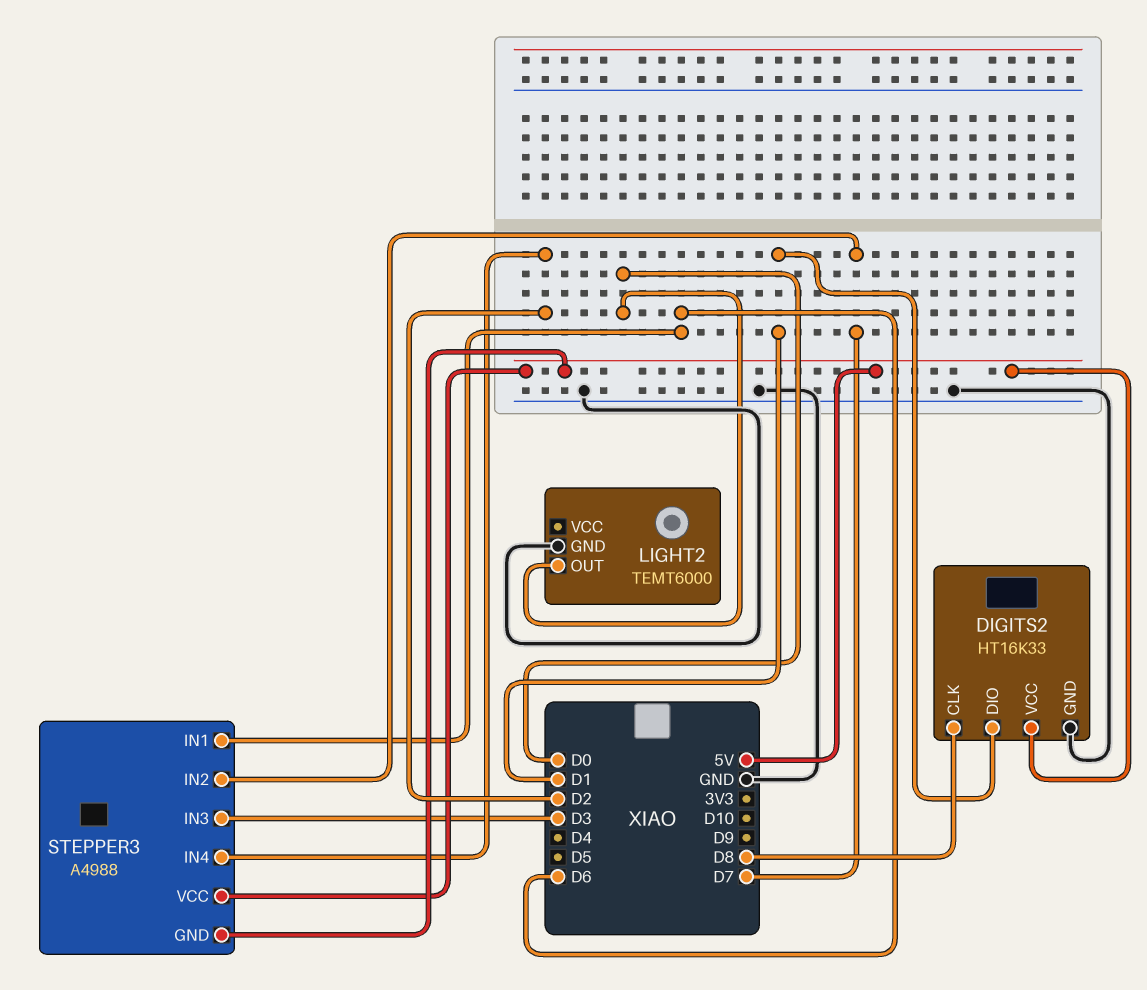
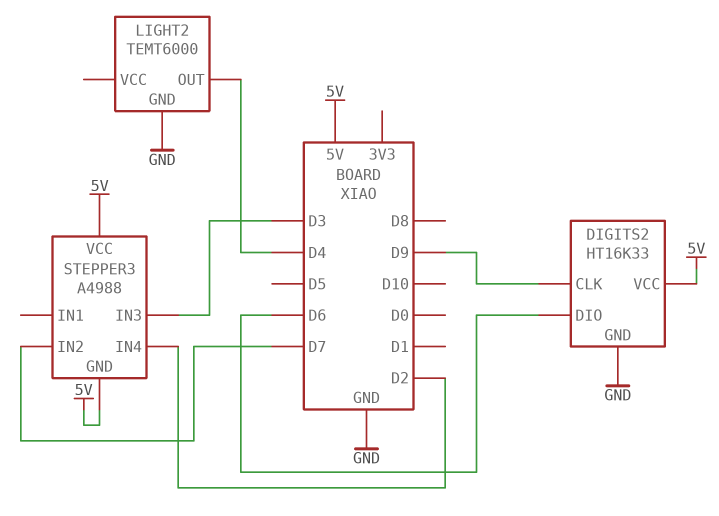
DIGITS2 pin CLK: D8 -> D9
DIGITS2 pin DIO: D1 -> D6
LIGHT2 pin OUT: D0 -> D4
STEPPER3 pin IN1: D6 -> none

